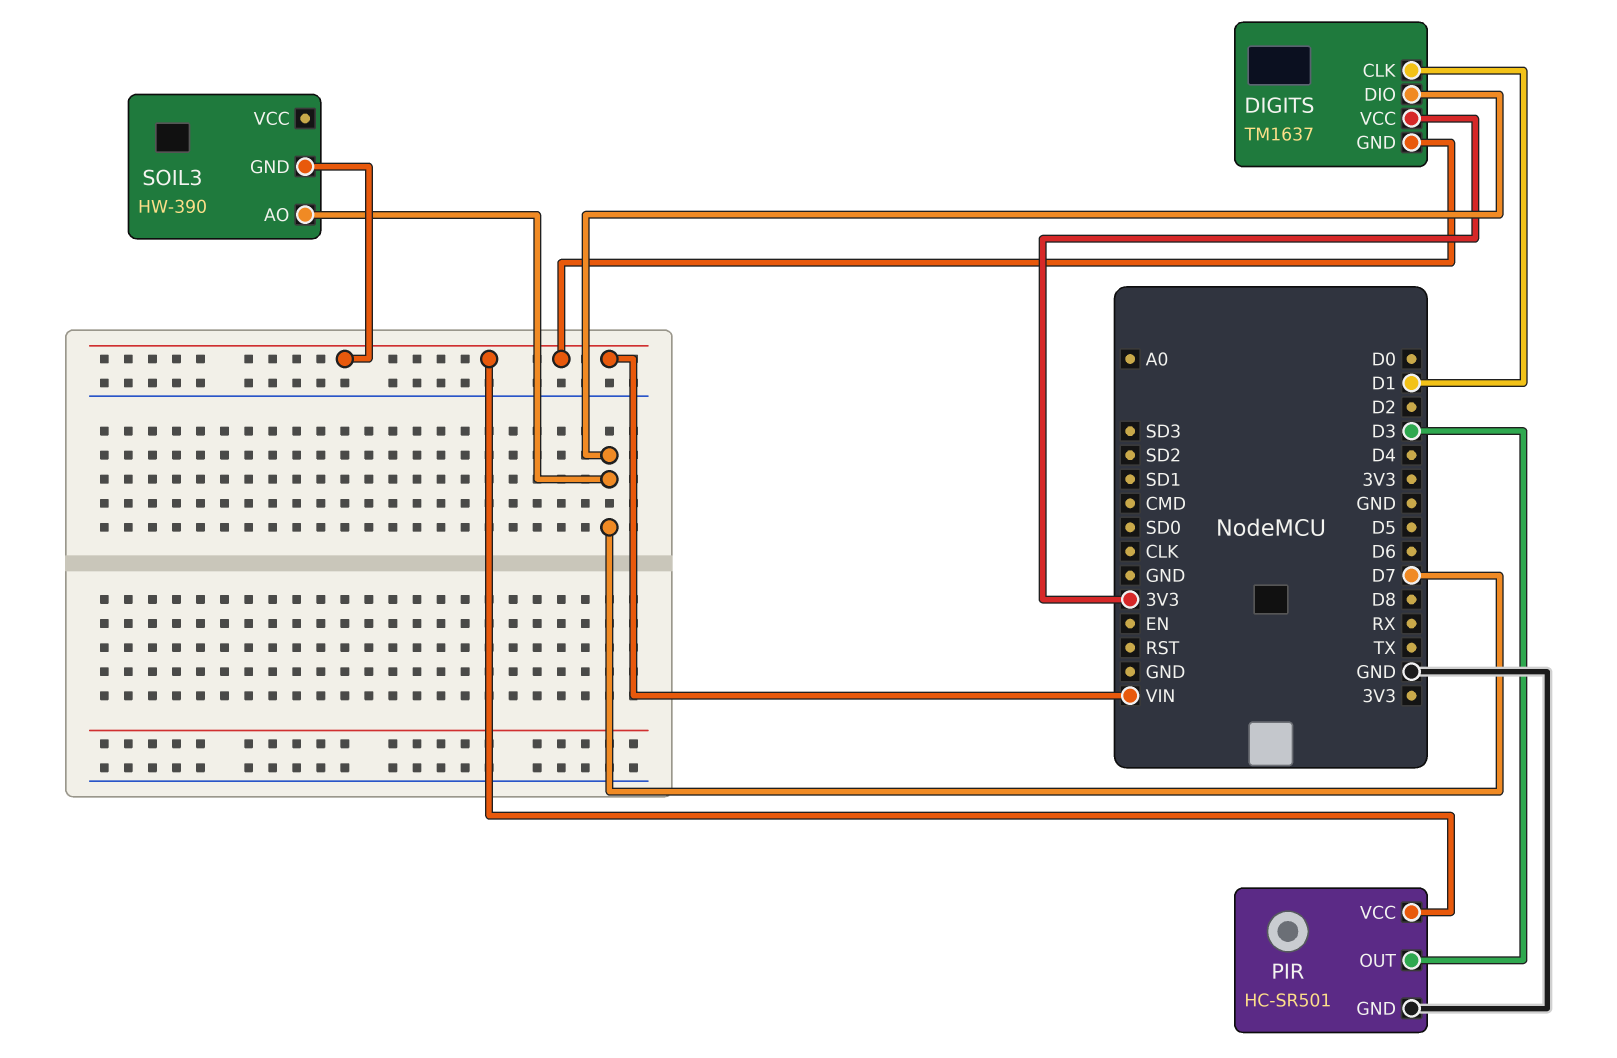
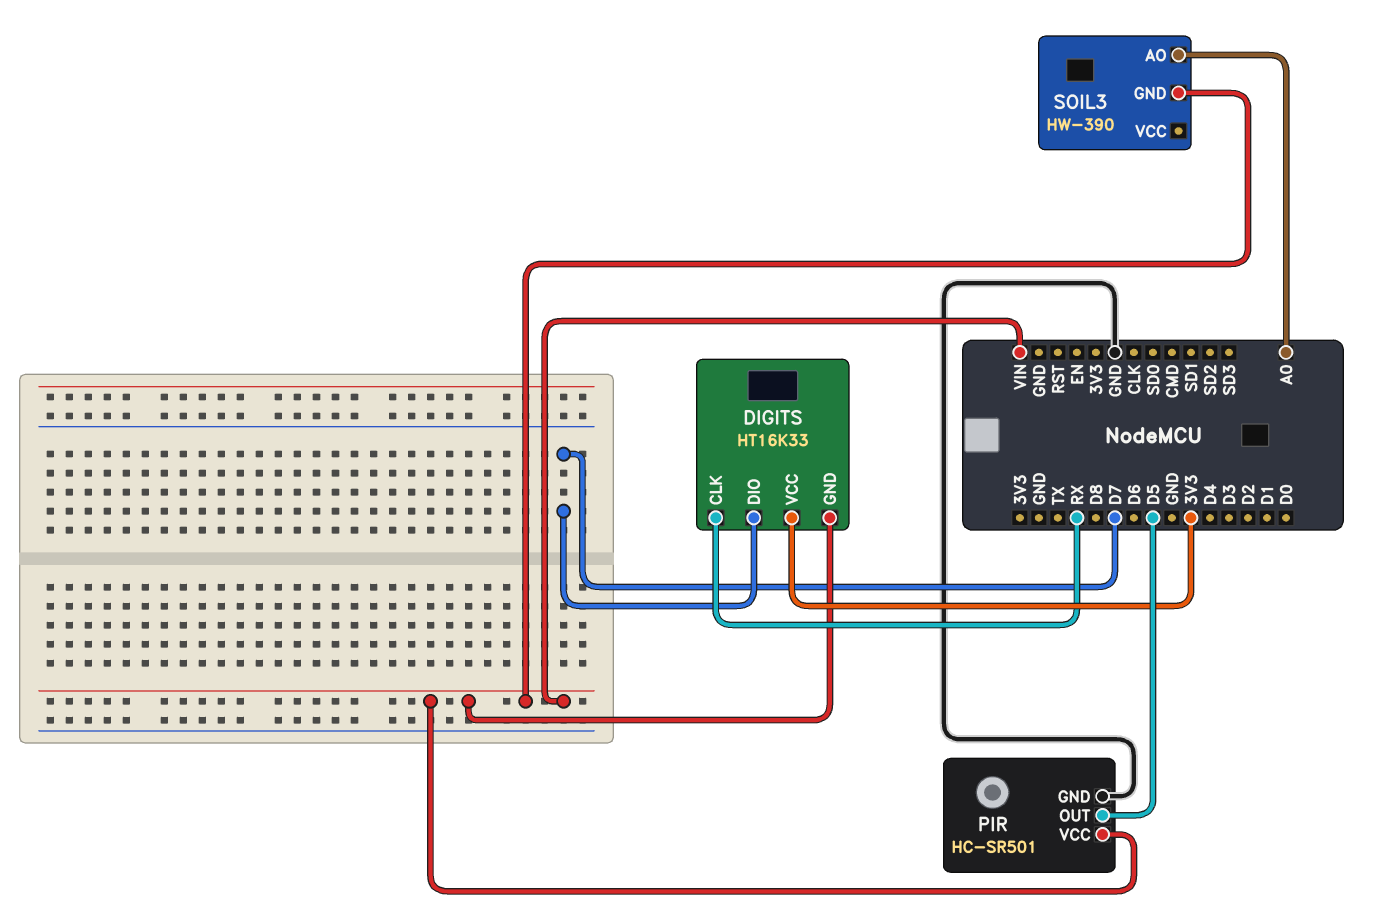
DIGITS: TM1637 -> HT16K33
DIGITS pin CLK: D1 -> RX
PIR pin OUT: D3 -> D5
SOIL3 pin AO: D7 -> A0

